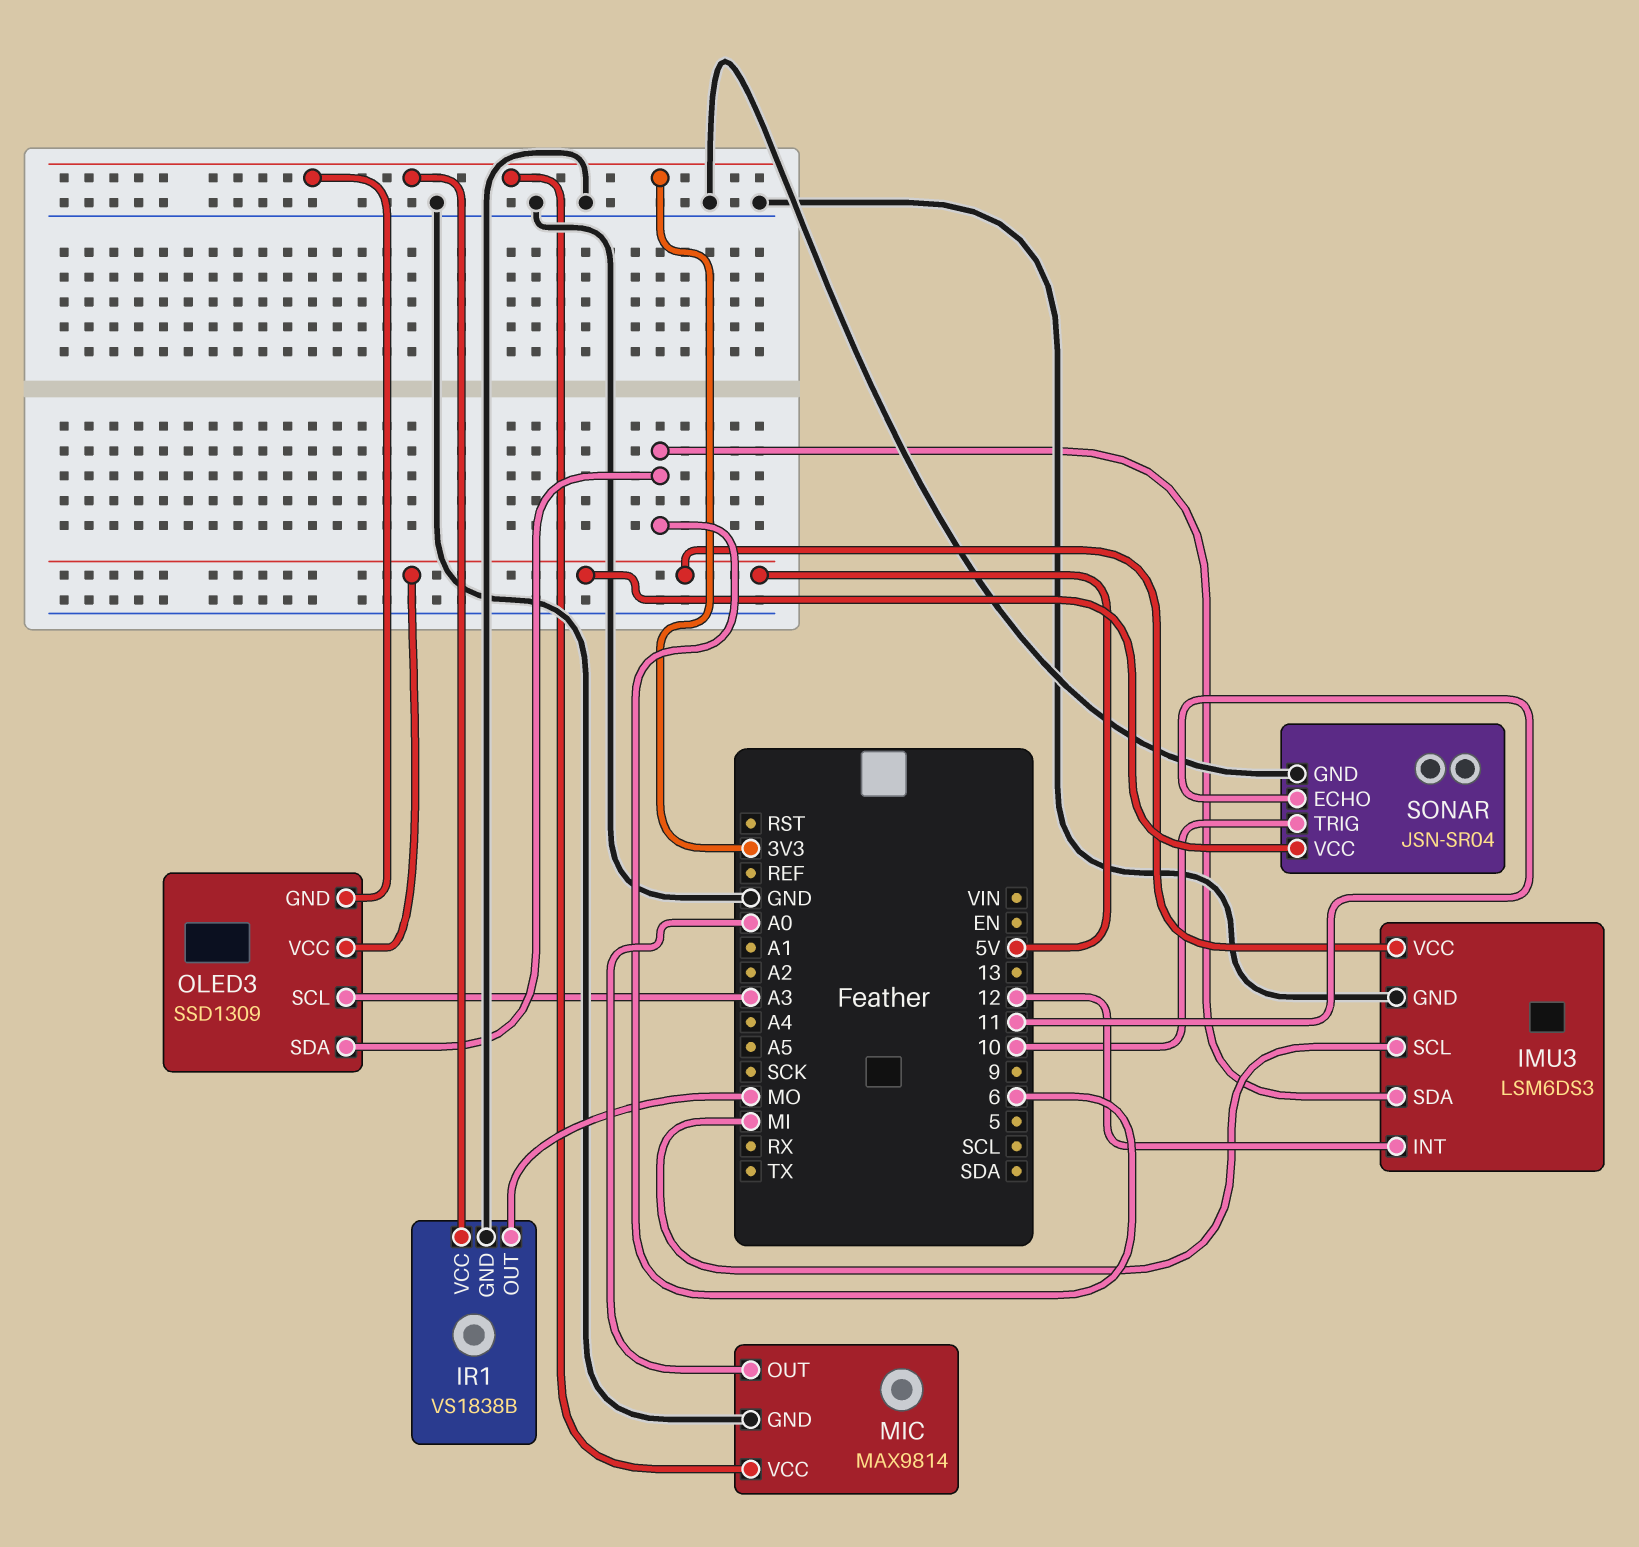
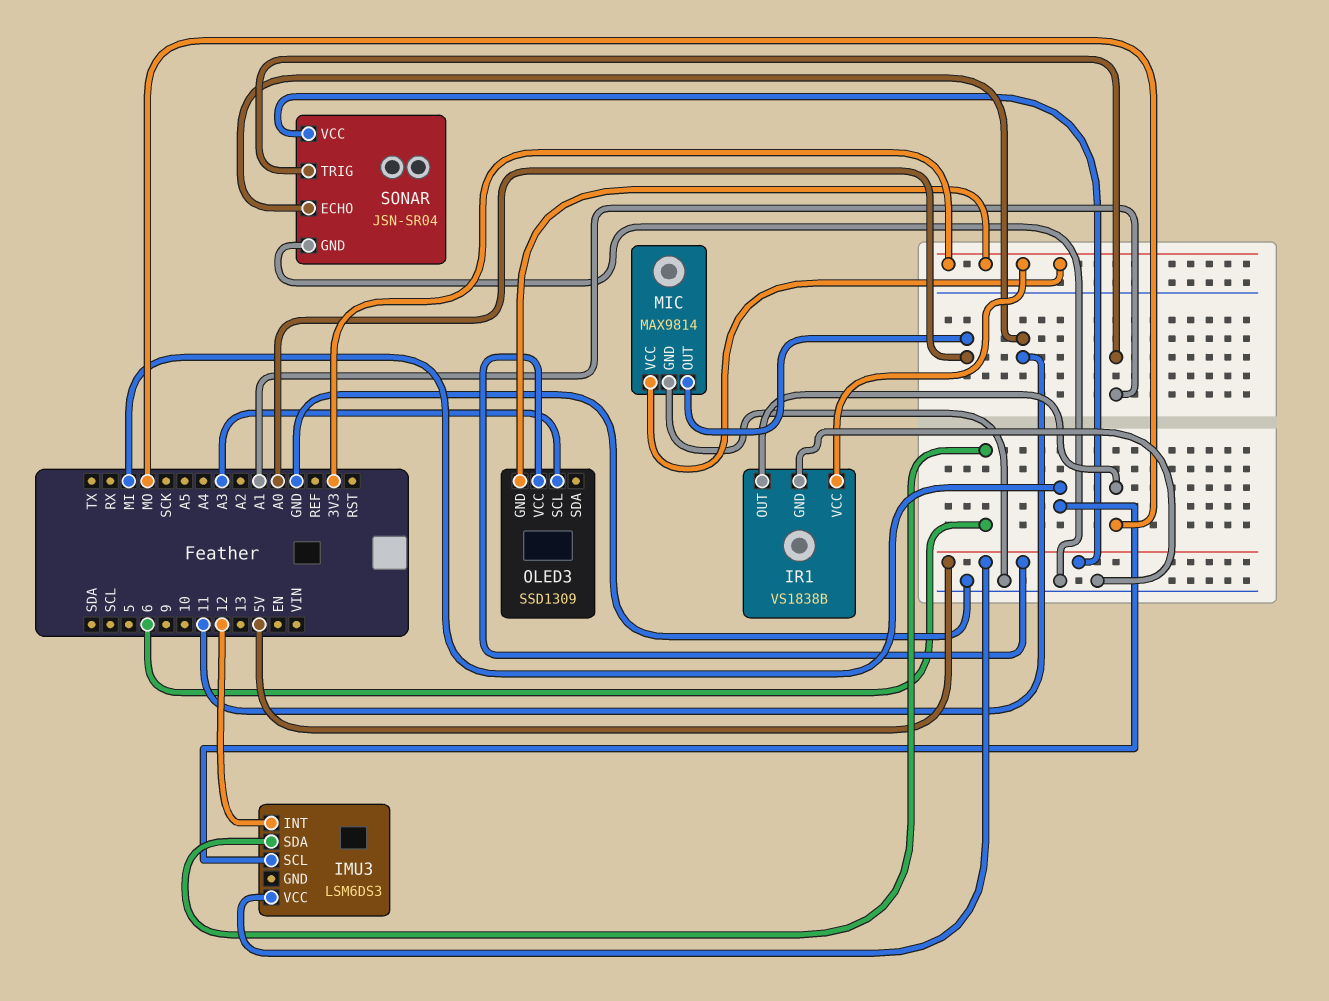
IMU3 pin GND: GND -> none
OLED3 pin SDA: 6 -> none
SONAR pin TRIG: 10 -> A1

